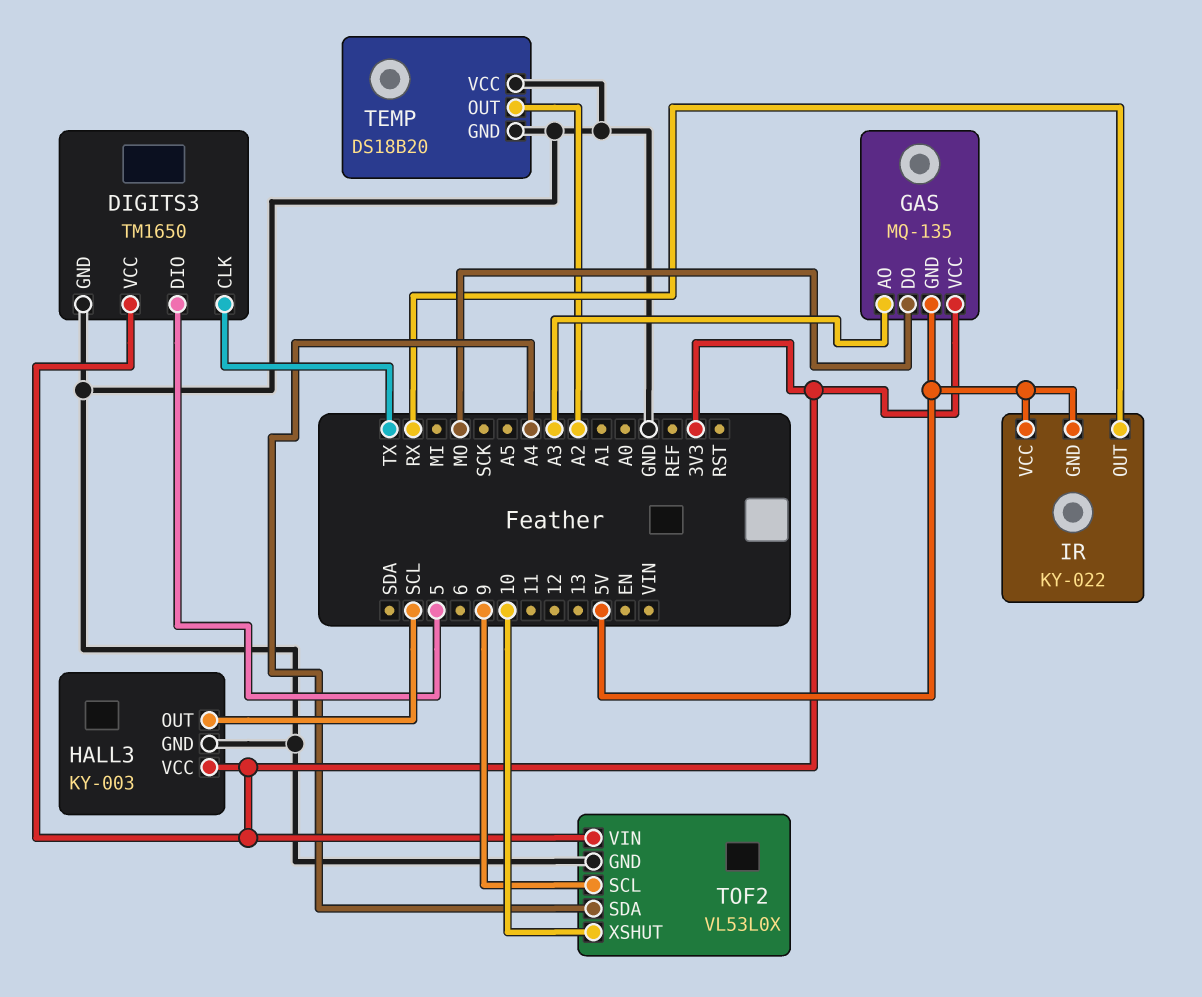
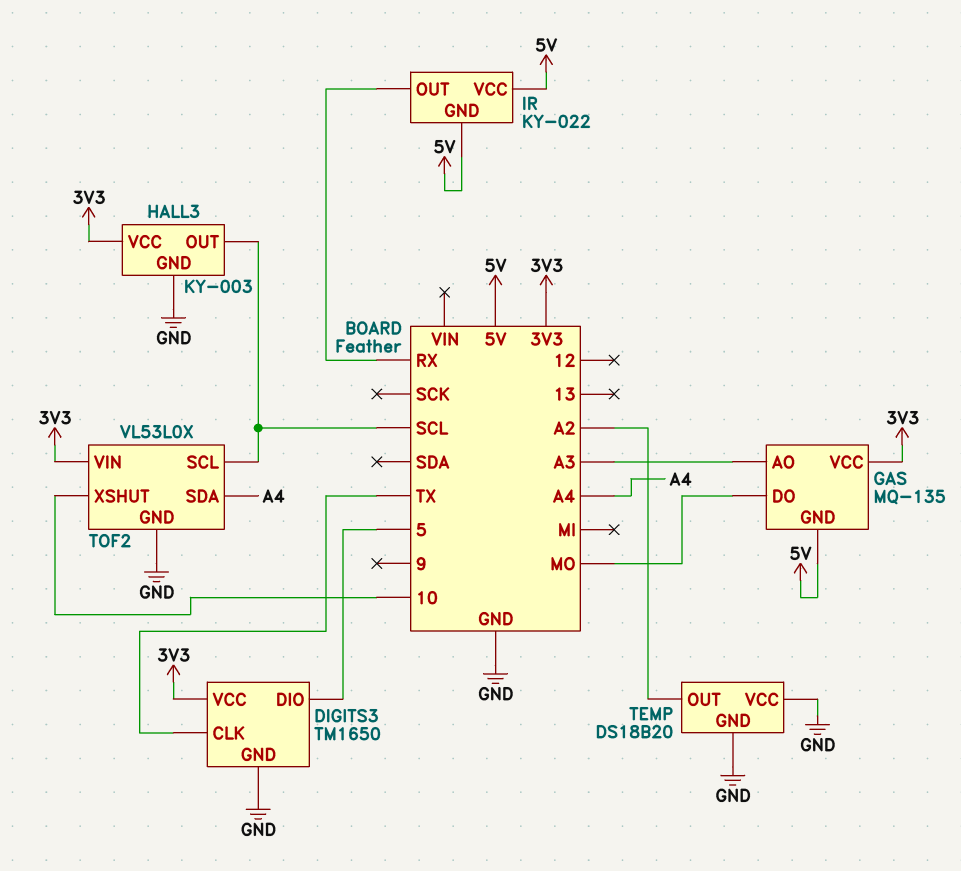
TOF2 pin SCL: 9 -> SCL

